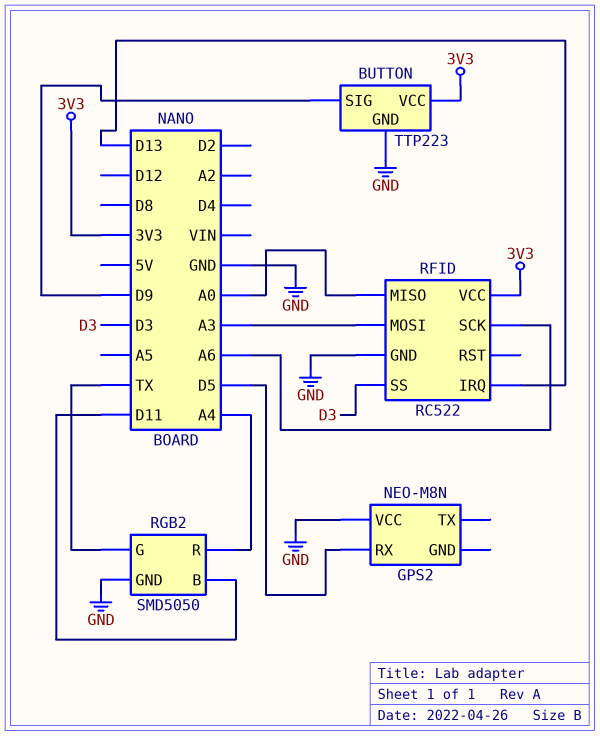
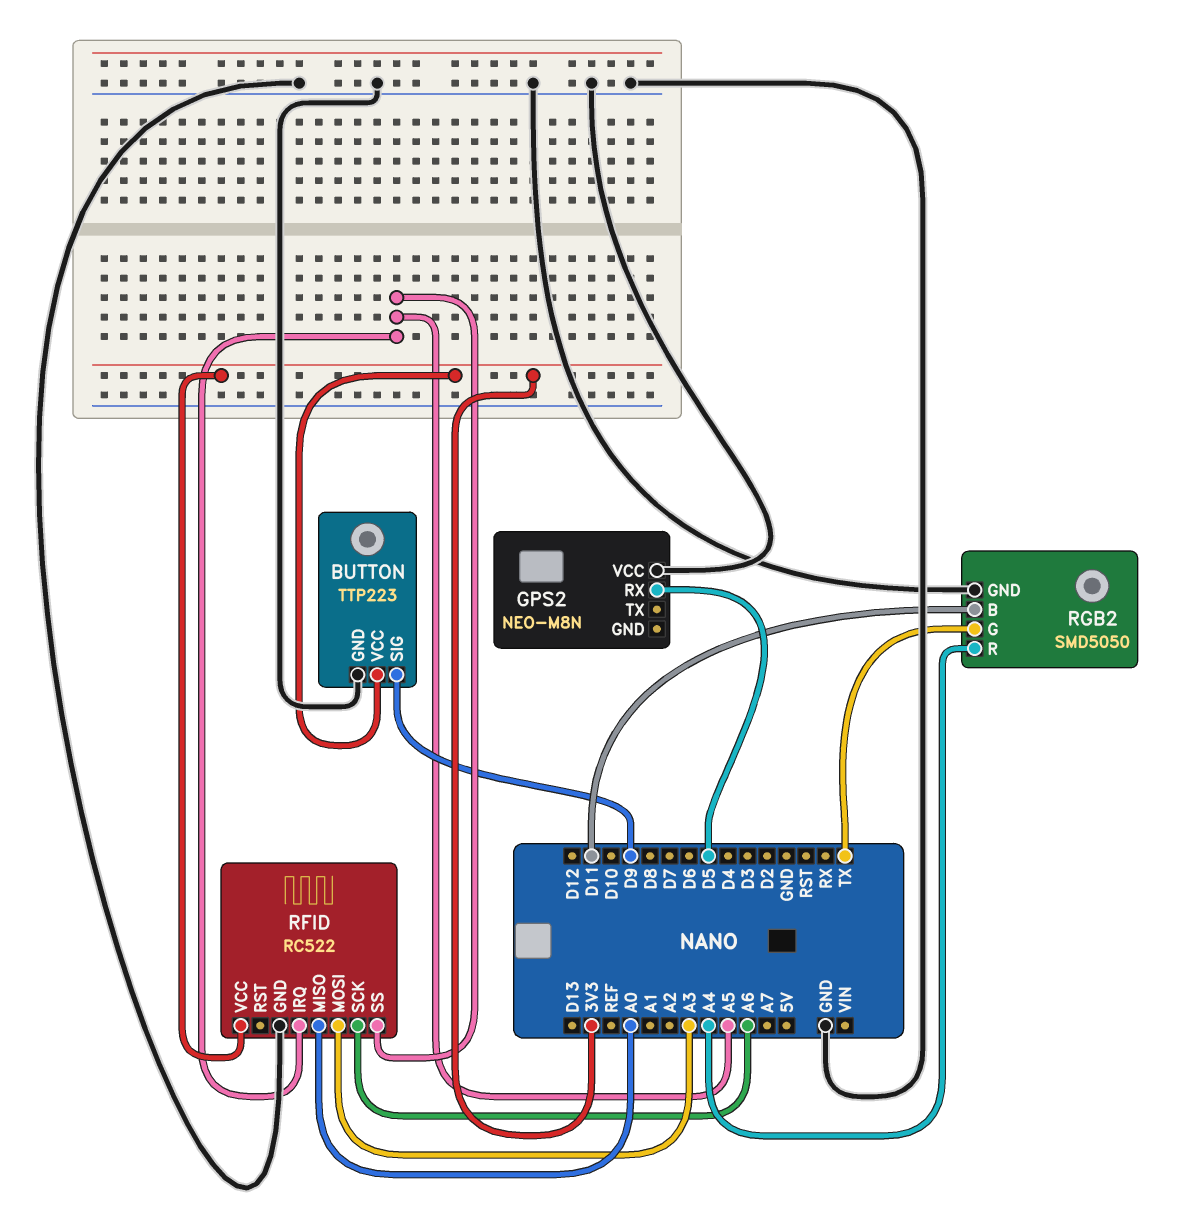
RFID pin IRQ: D13 -> A5
RFID pin SS: D3 -> A5

